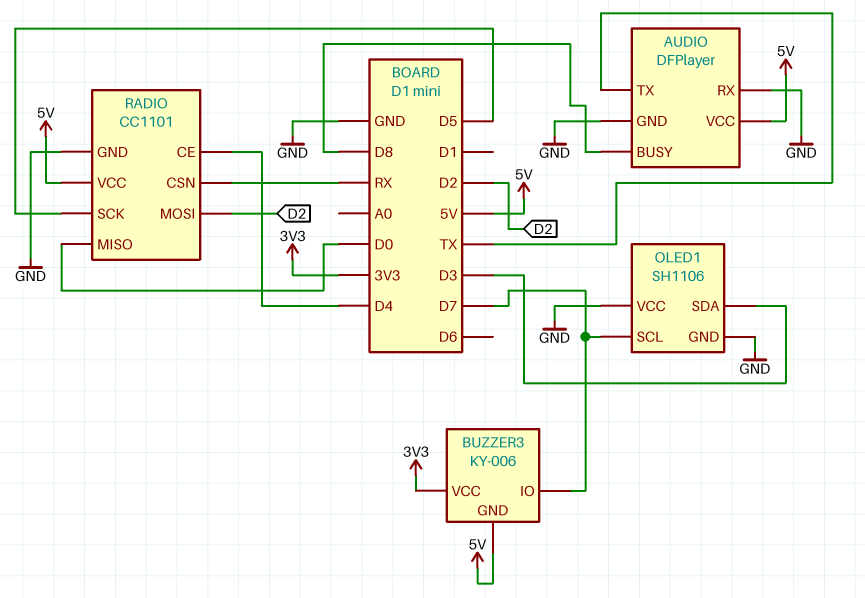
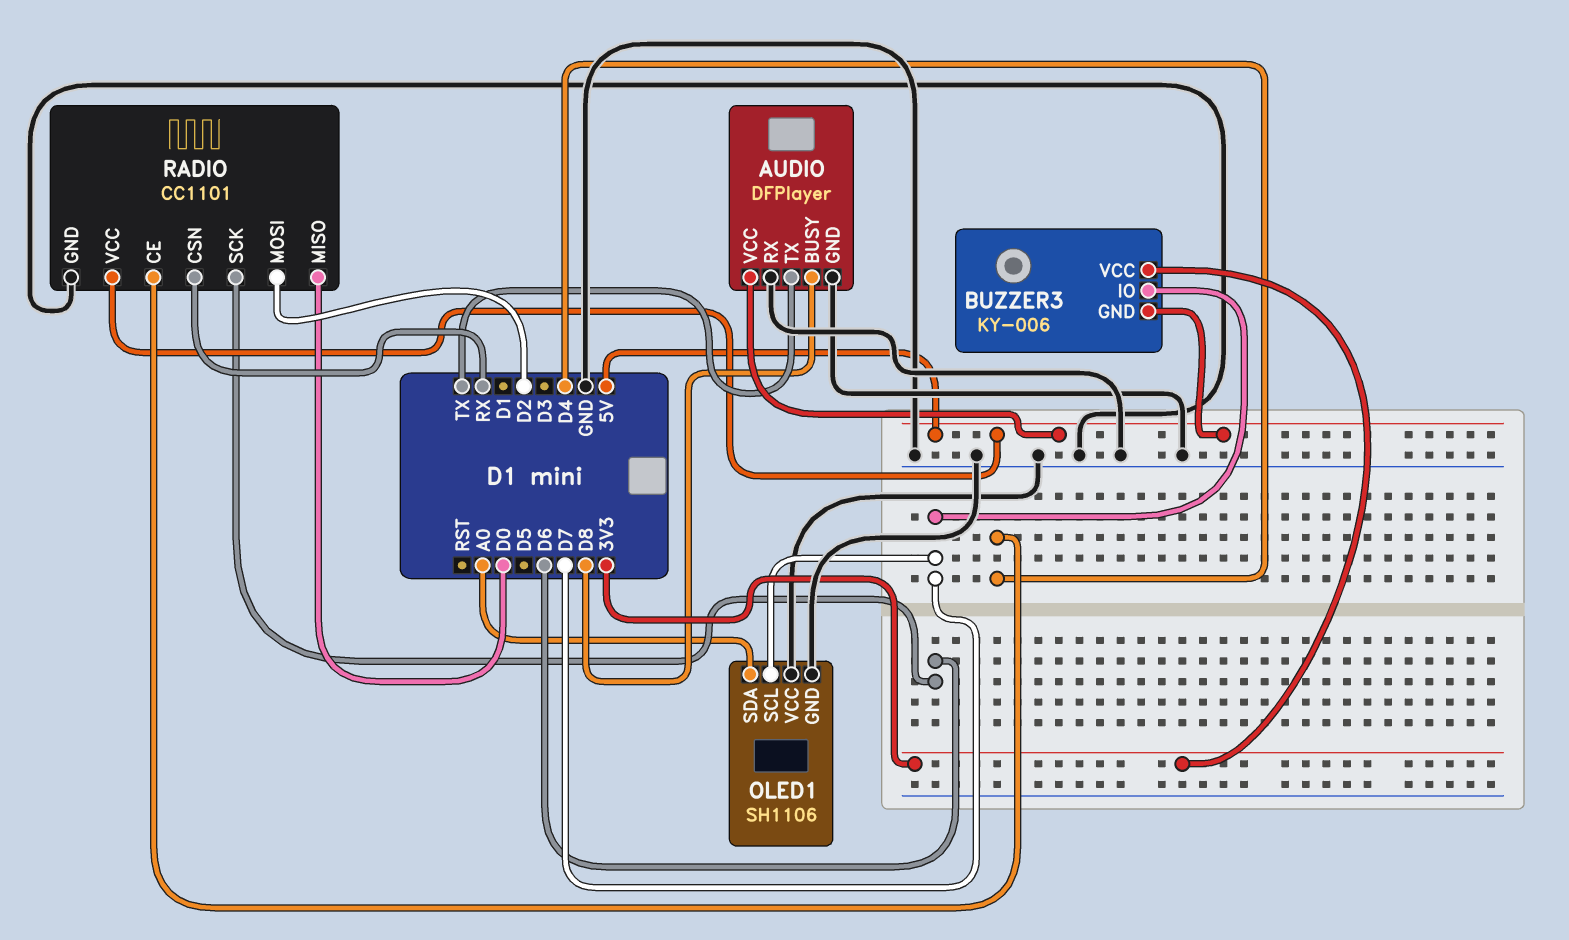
OLED1 pin SDA: D3 -> A0
RADIO pin SCK: D5 -> D6

